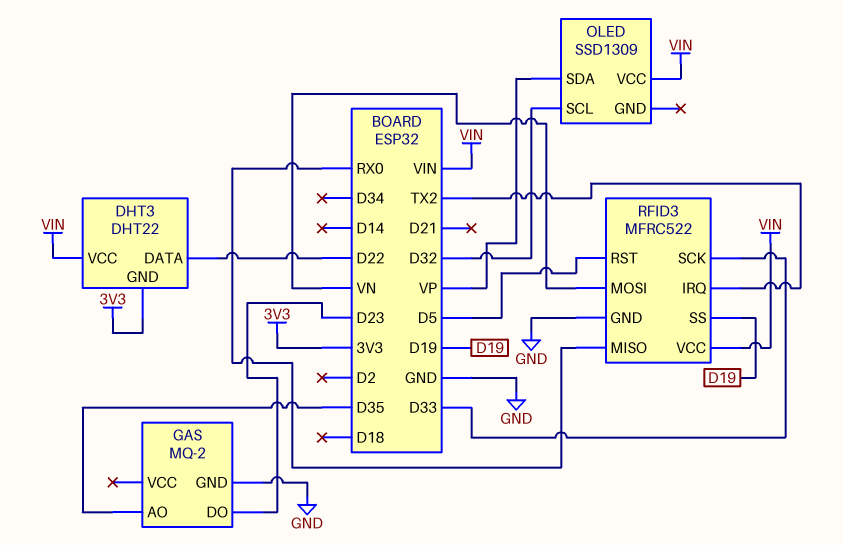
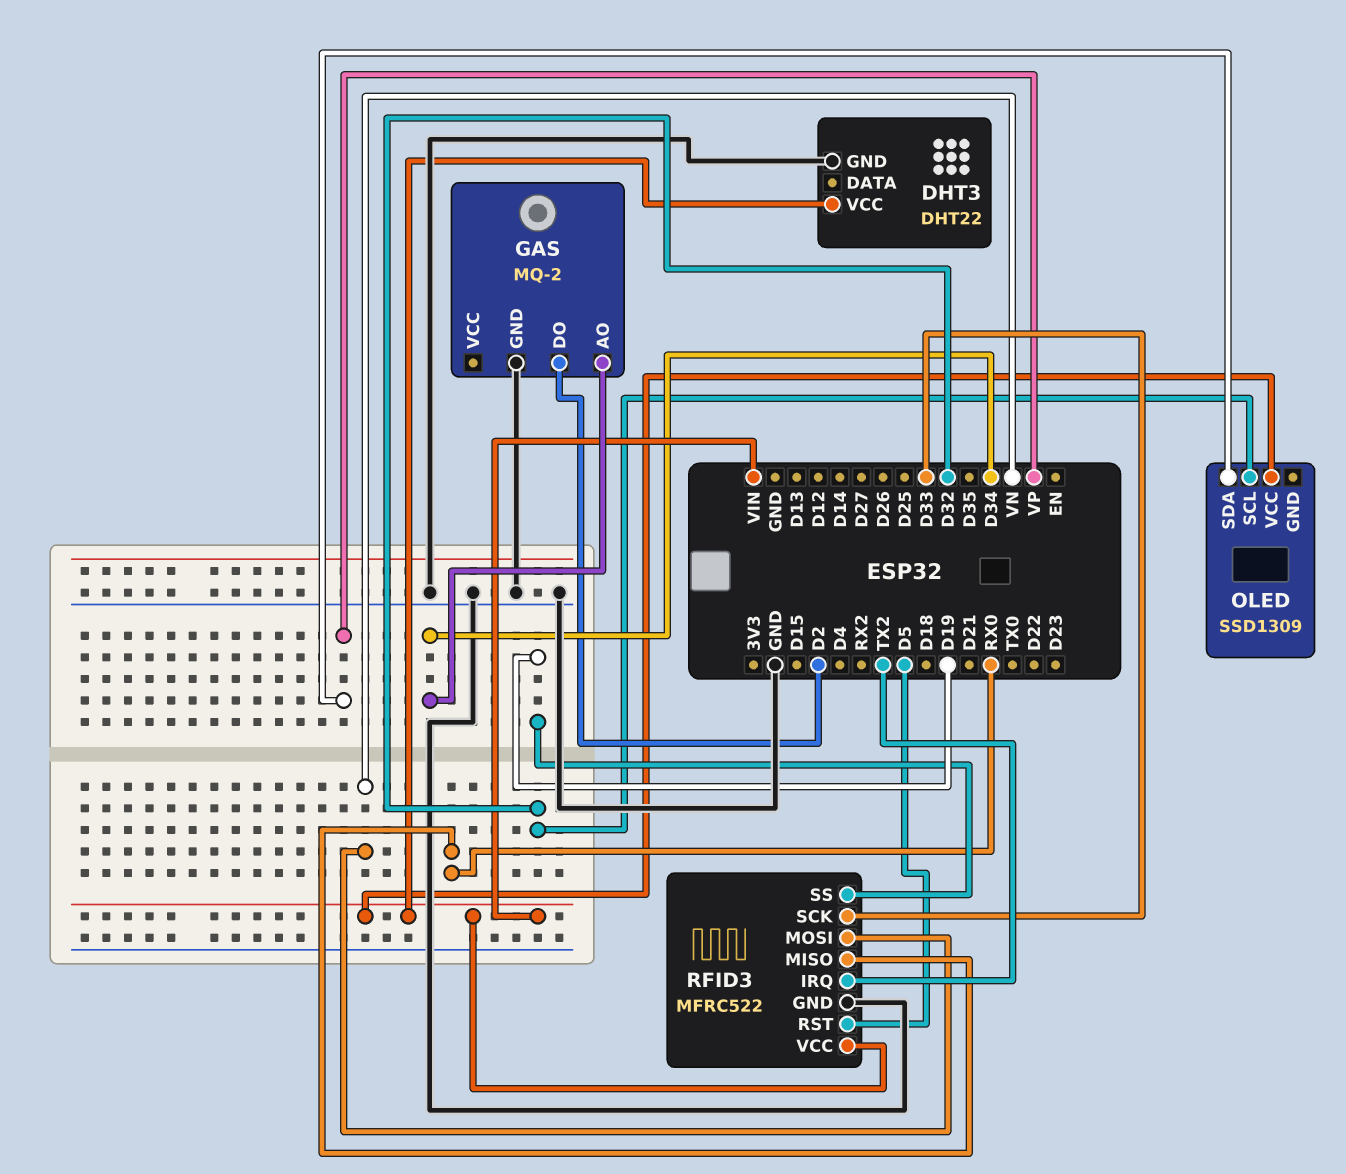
DHT3 pin DATA: D22 -> none
DHT3 pin GND: 3V3 -> GND
GAS pin AO: D35 -> D34
GAS pin DO: D23 -> D2

